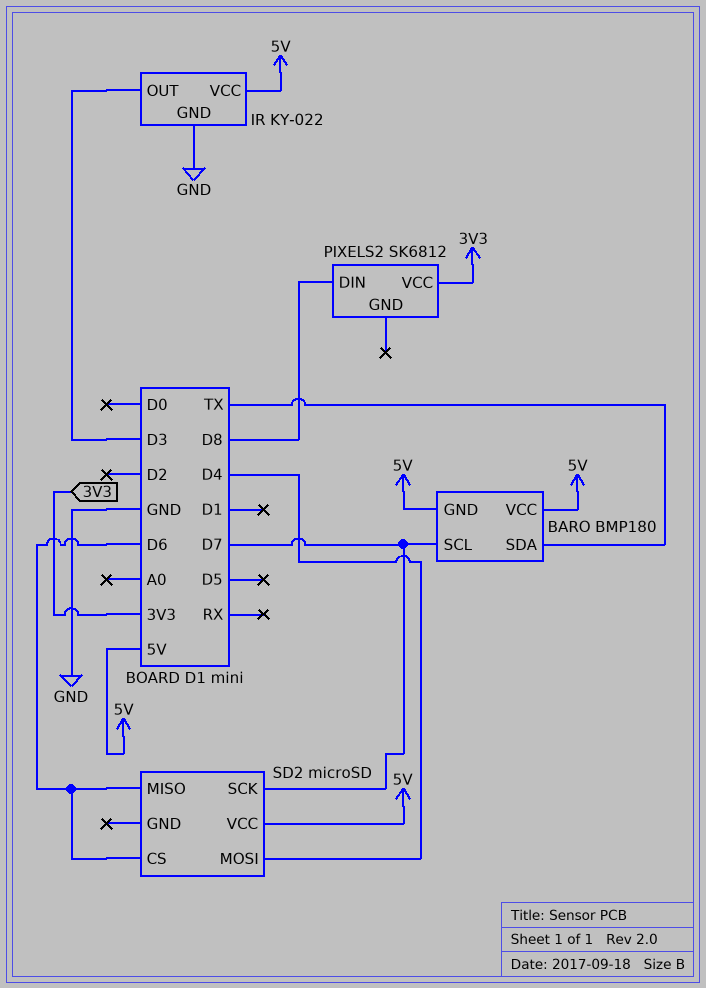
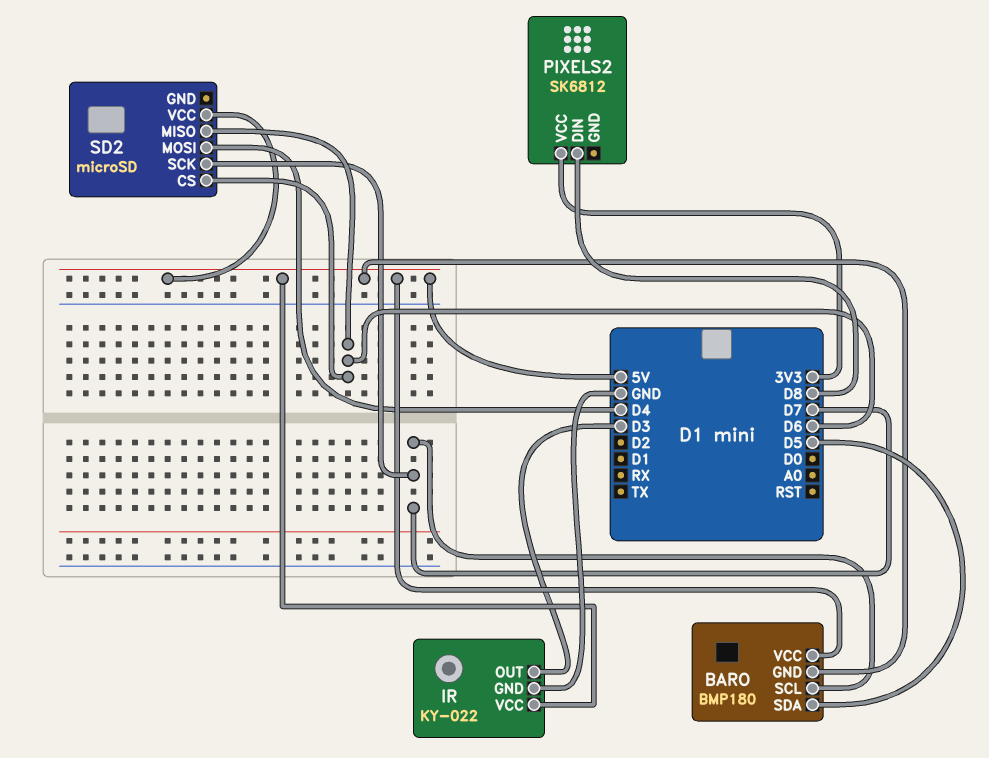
BARO pin SDA: TX -> D5

